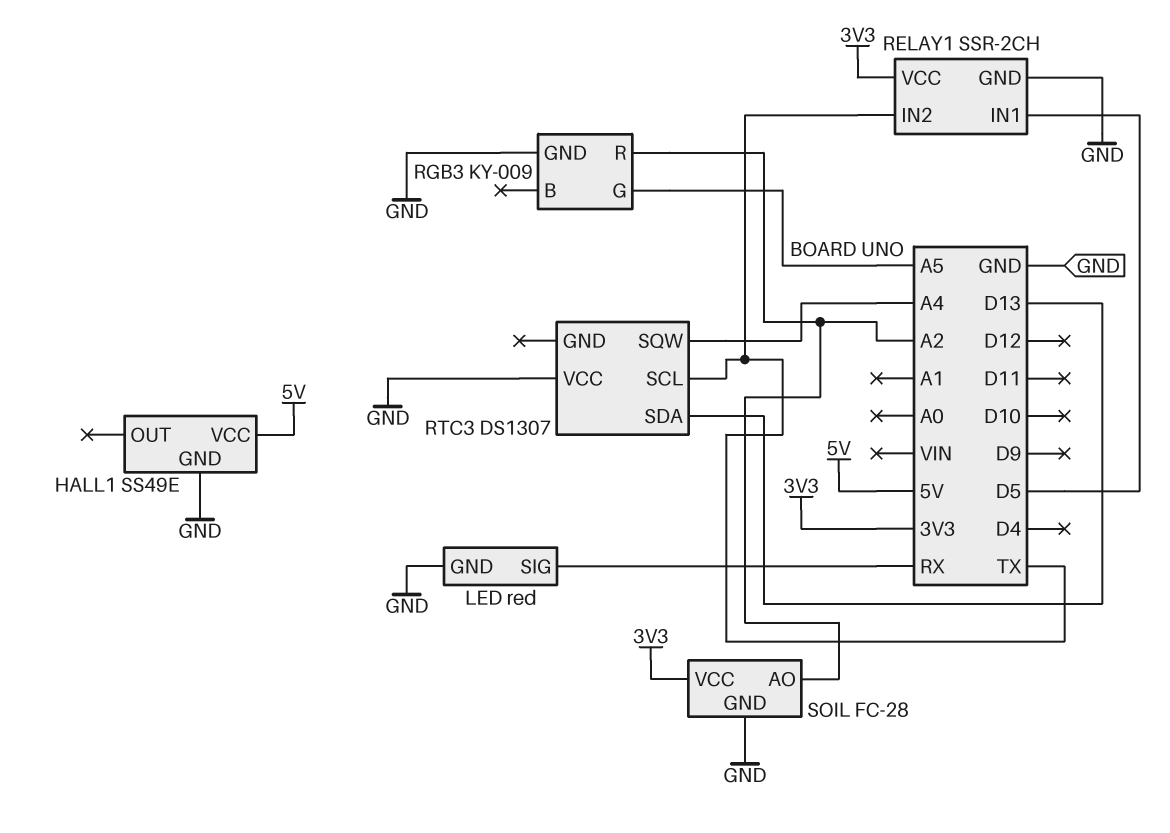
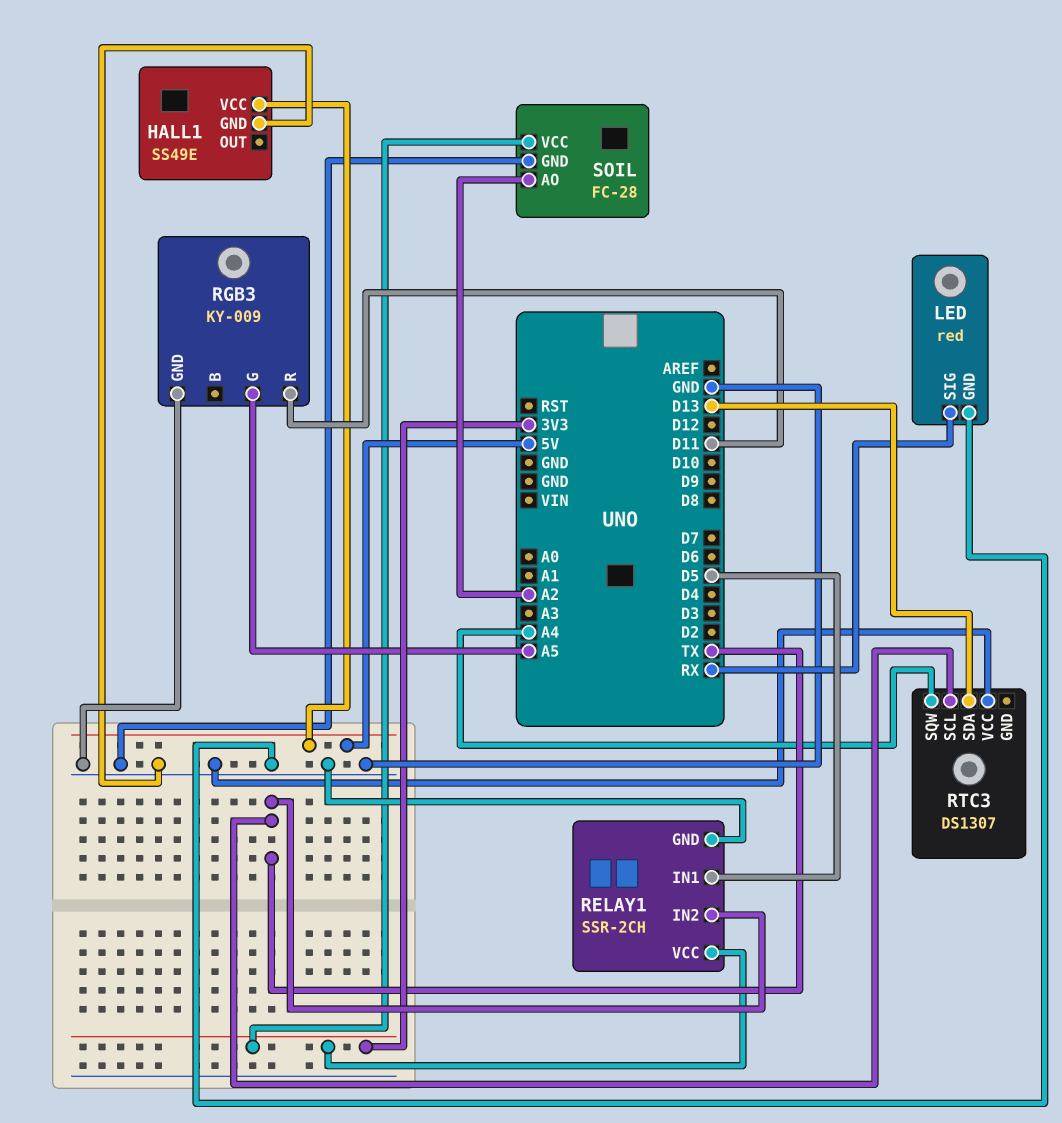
RGB3 pin R: A2 -> D11

